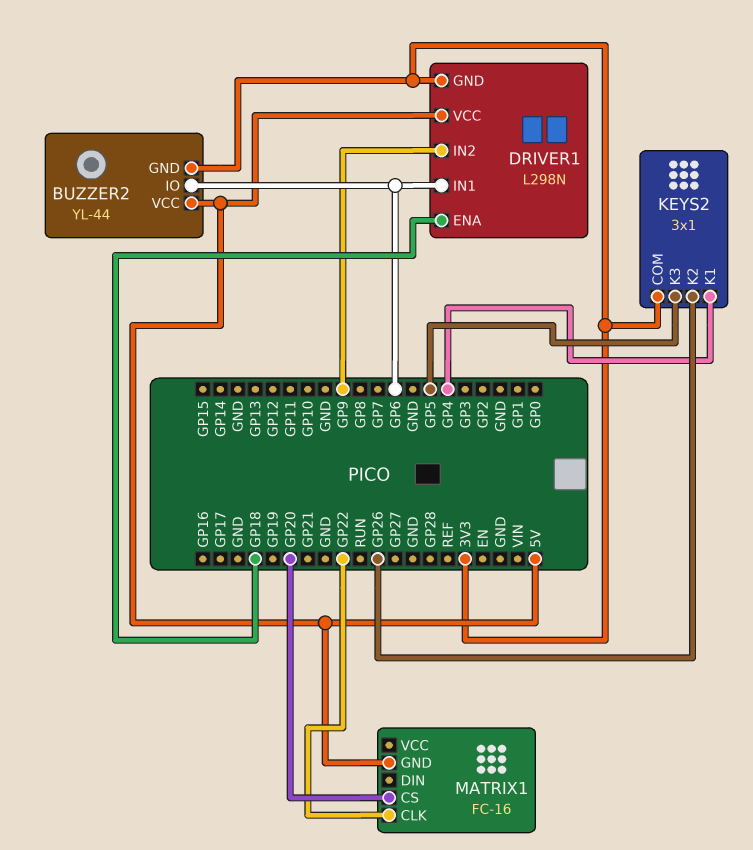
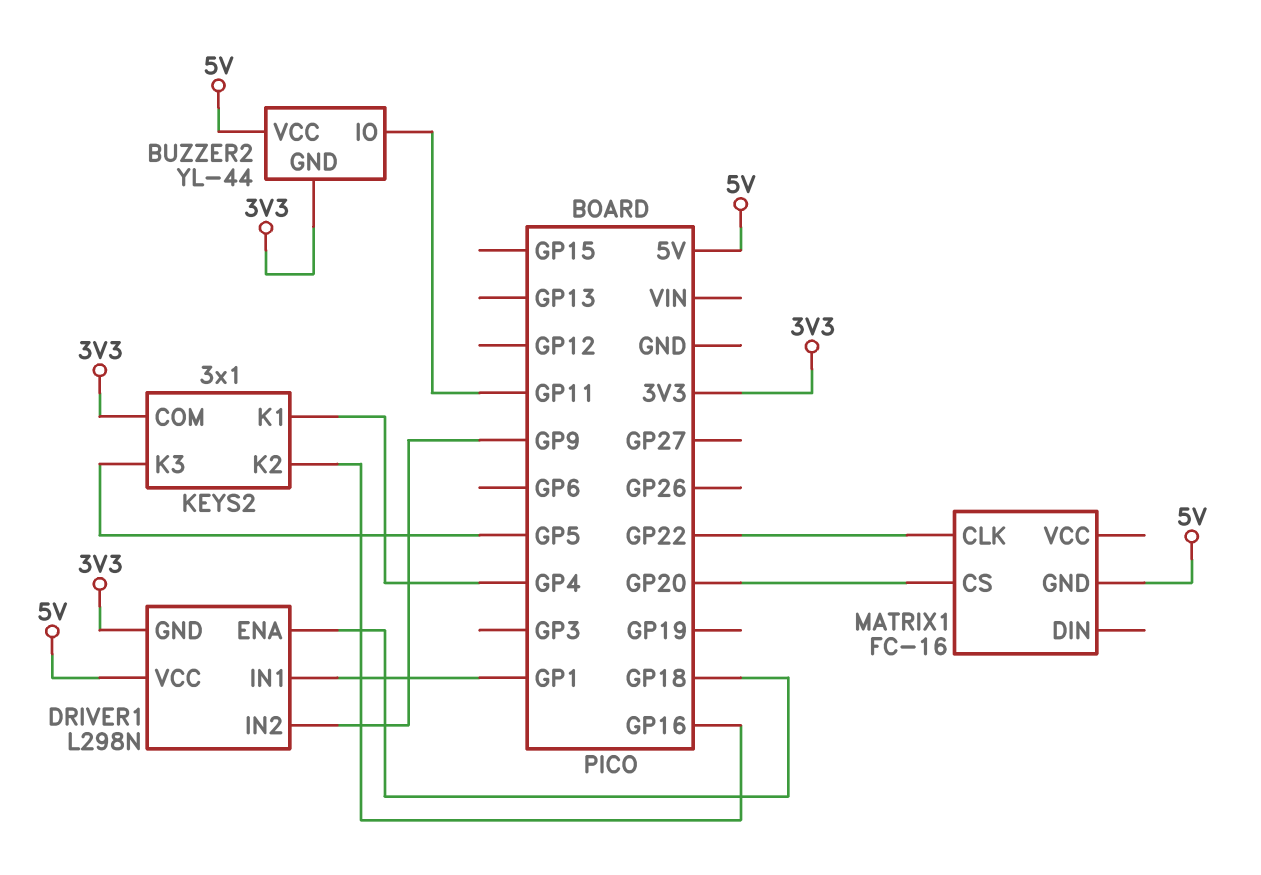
BUZZER2 pin IO: GP6 -> GP11
DRIVER1 pin IN1: GP6 -> GP1
KEYS2 pin K2: GP26 -> GP16

